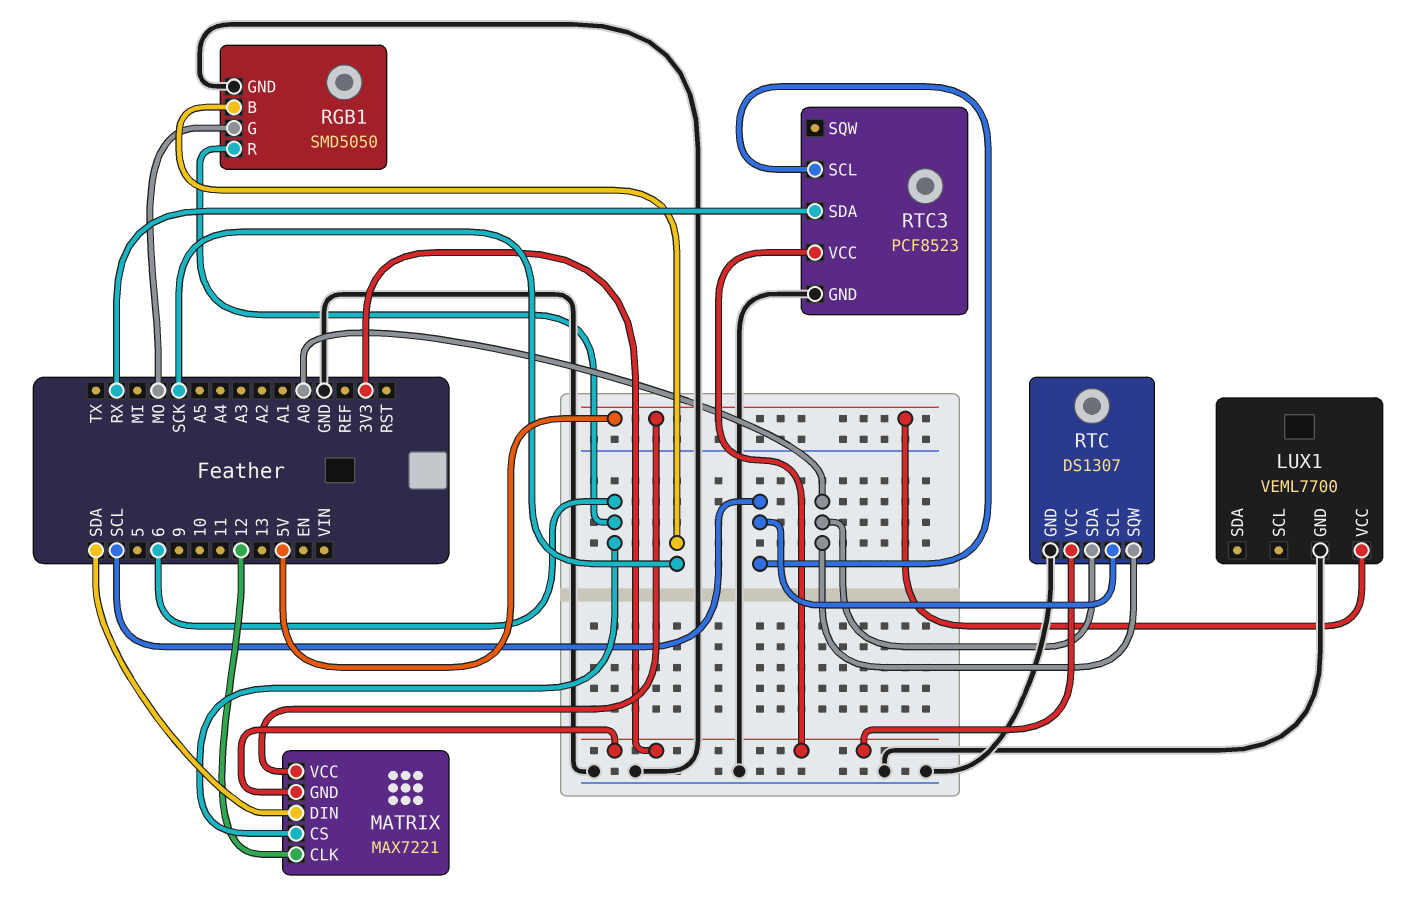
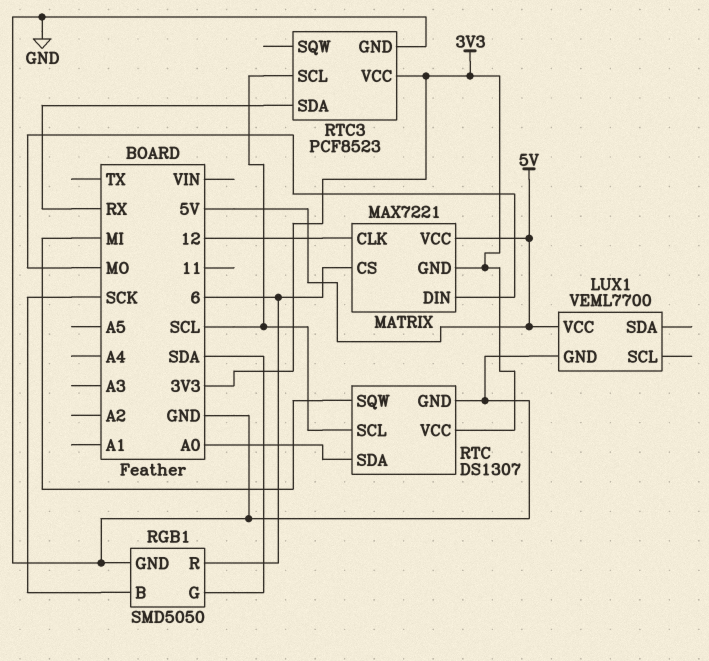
MATRIX pin DIN: SDA -> MO
RGB1 pin G: MO -> SDA
RTC pin SQW: A0 -> MI

